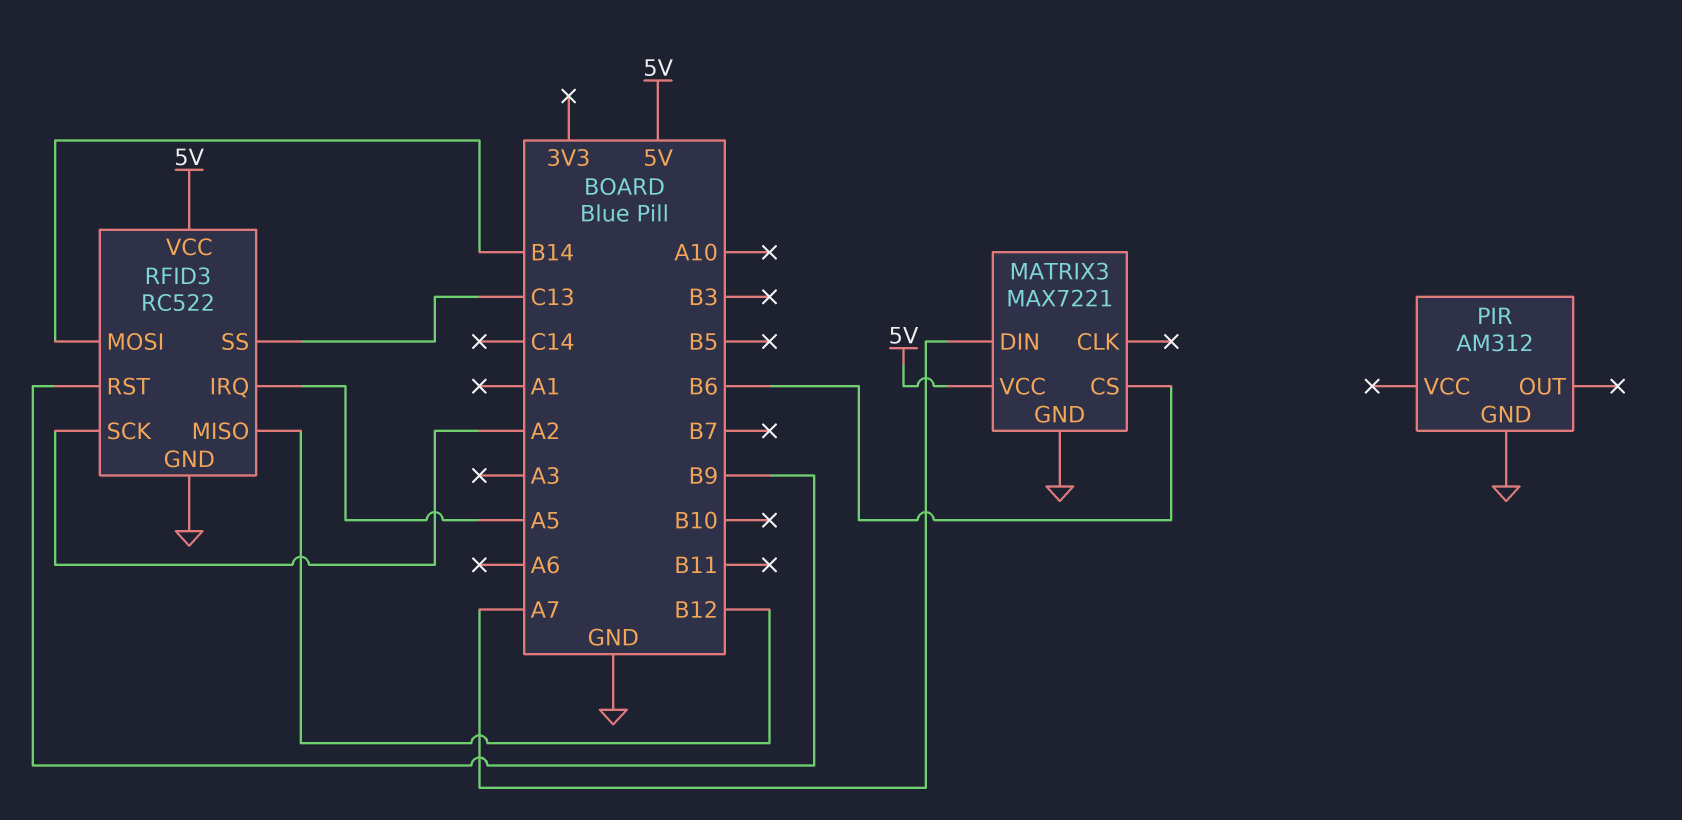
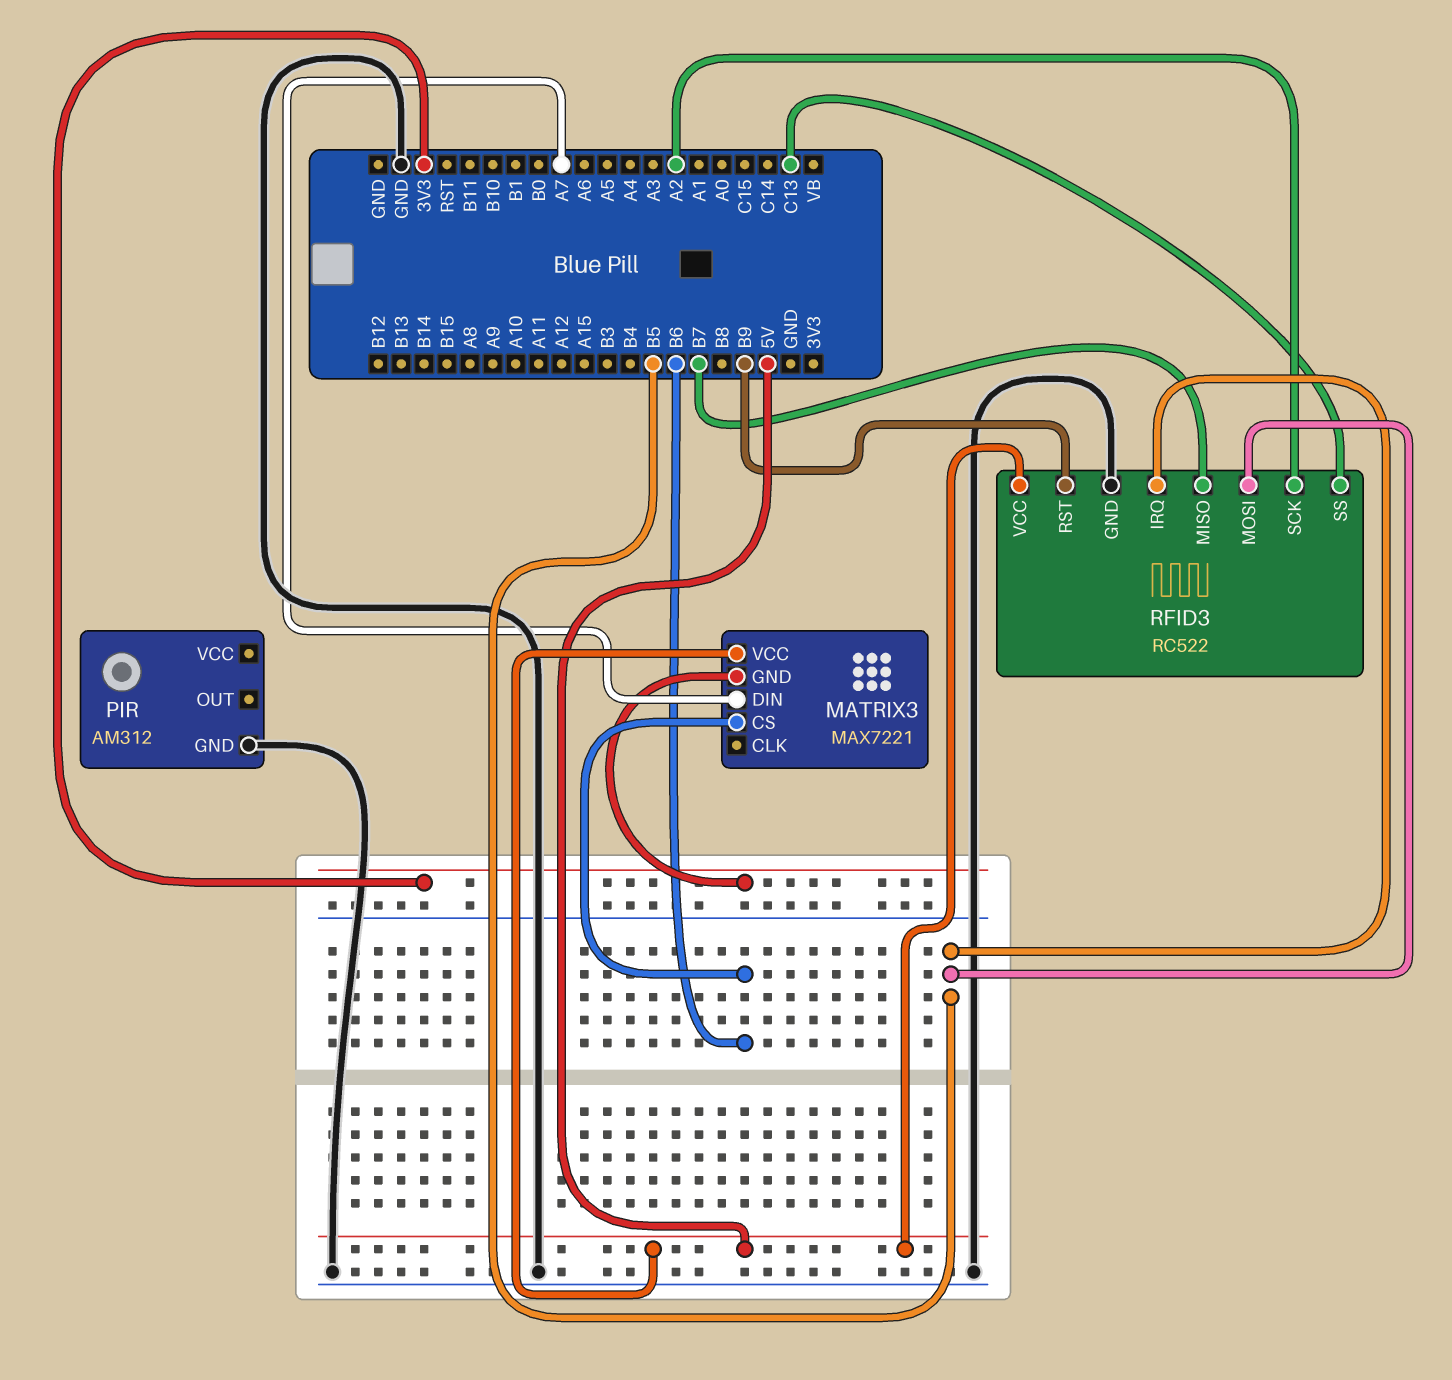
MATRIX3 pin GND: GND -> 3V3
RFID3 pin IRQ: A5 -> B5
RFID3 pin MISO: B12 -> B7
RFID3 pin MOSI: B14 -> B5

